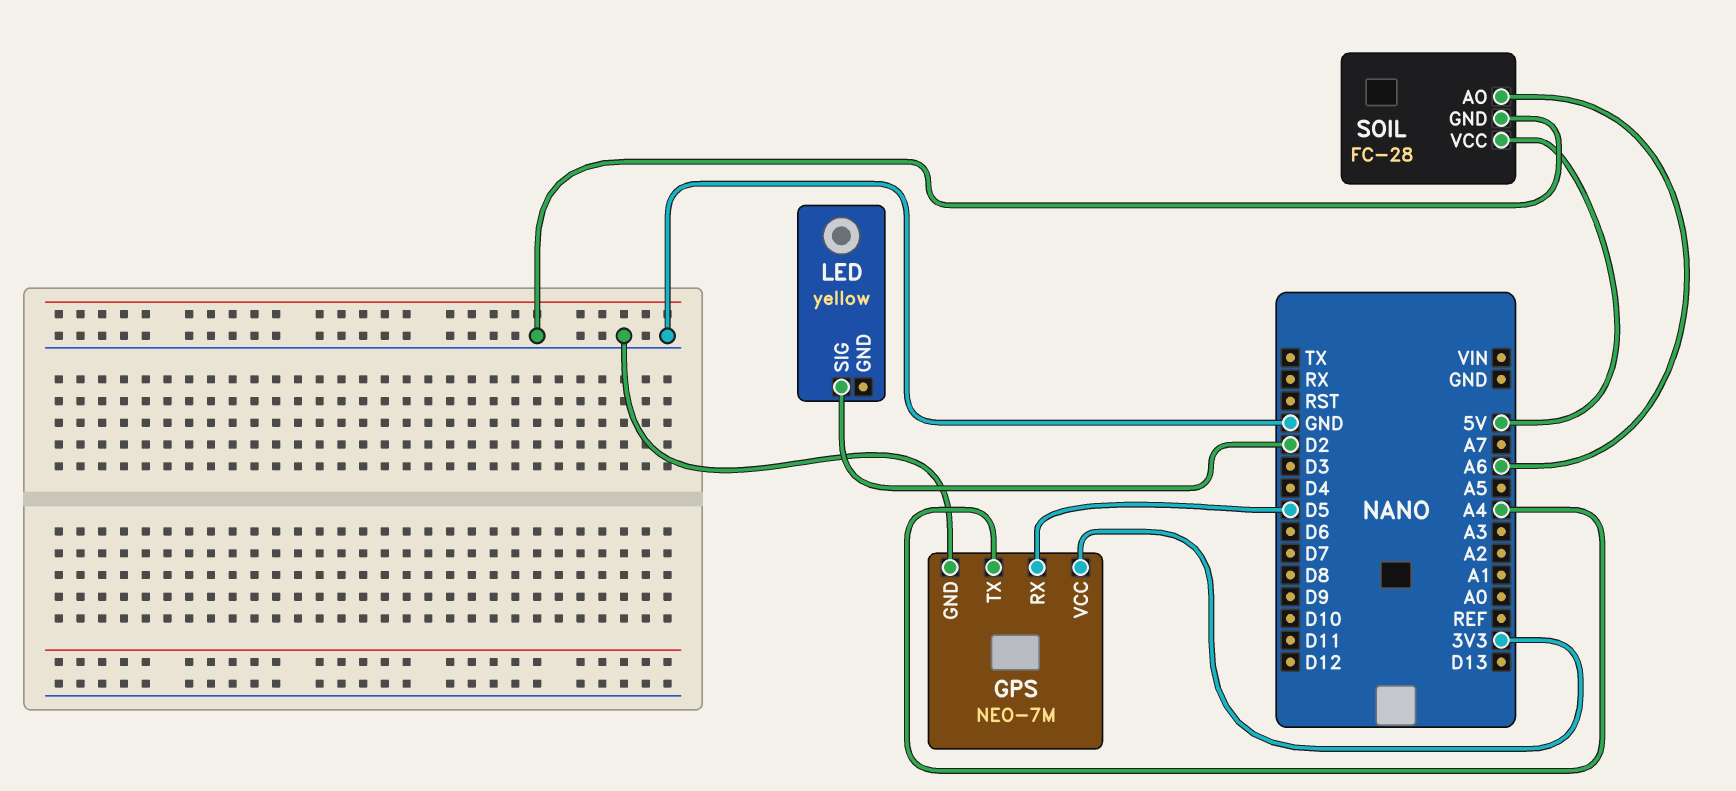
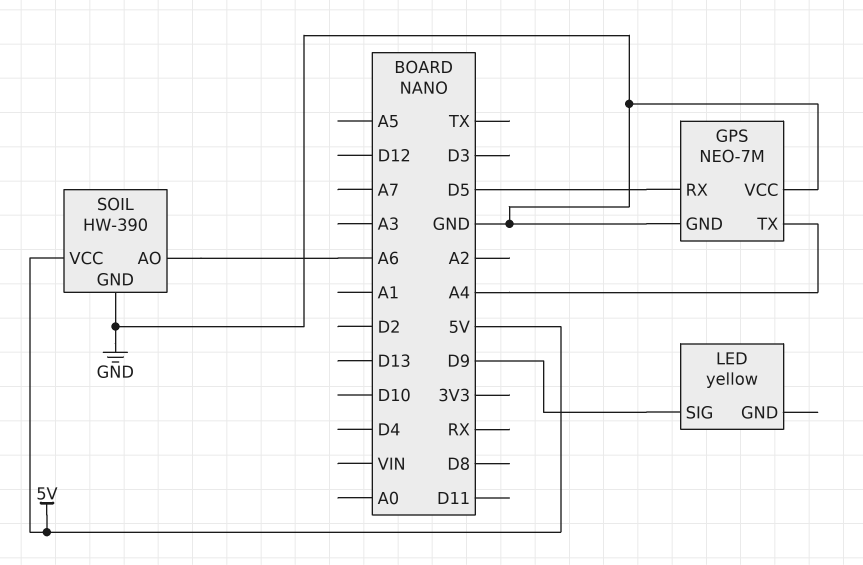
GPS pin VCC: 3V3 -> GND
LED pin SIG: D2 -> D9
SOIL: FC-28 -> HW-390

